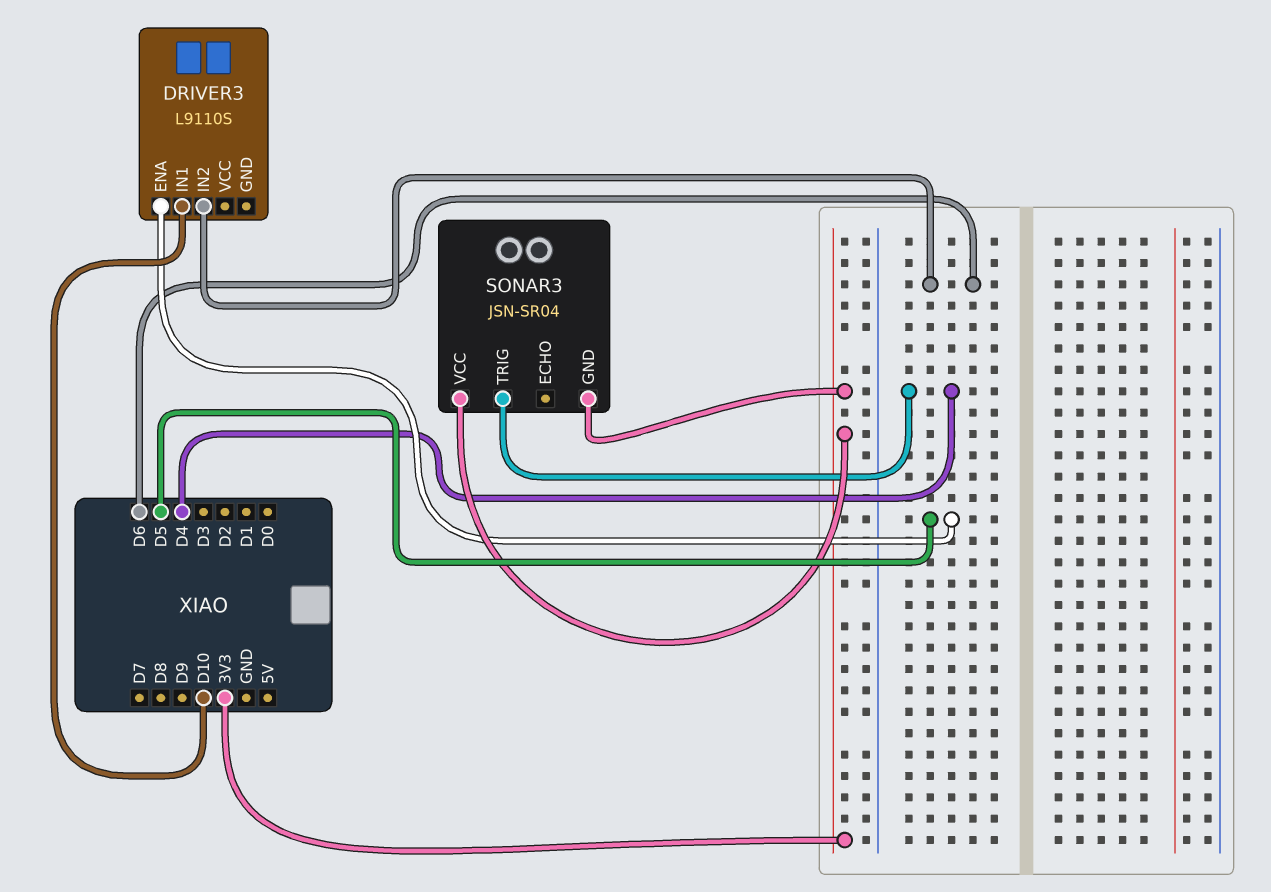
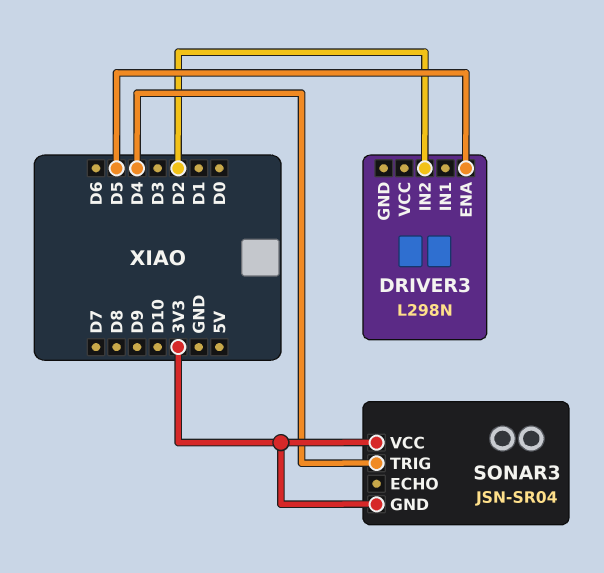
DRIVER3: L9110S -> L298N
DRIVER3 pin IN1: D10 -> none
DRIVER3 pin IN2: D6 -> D2

